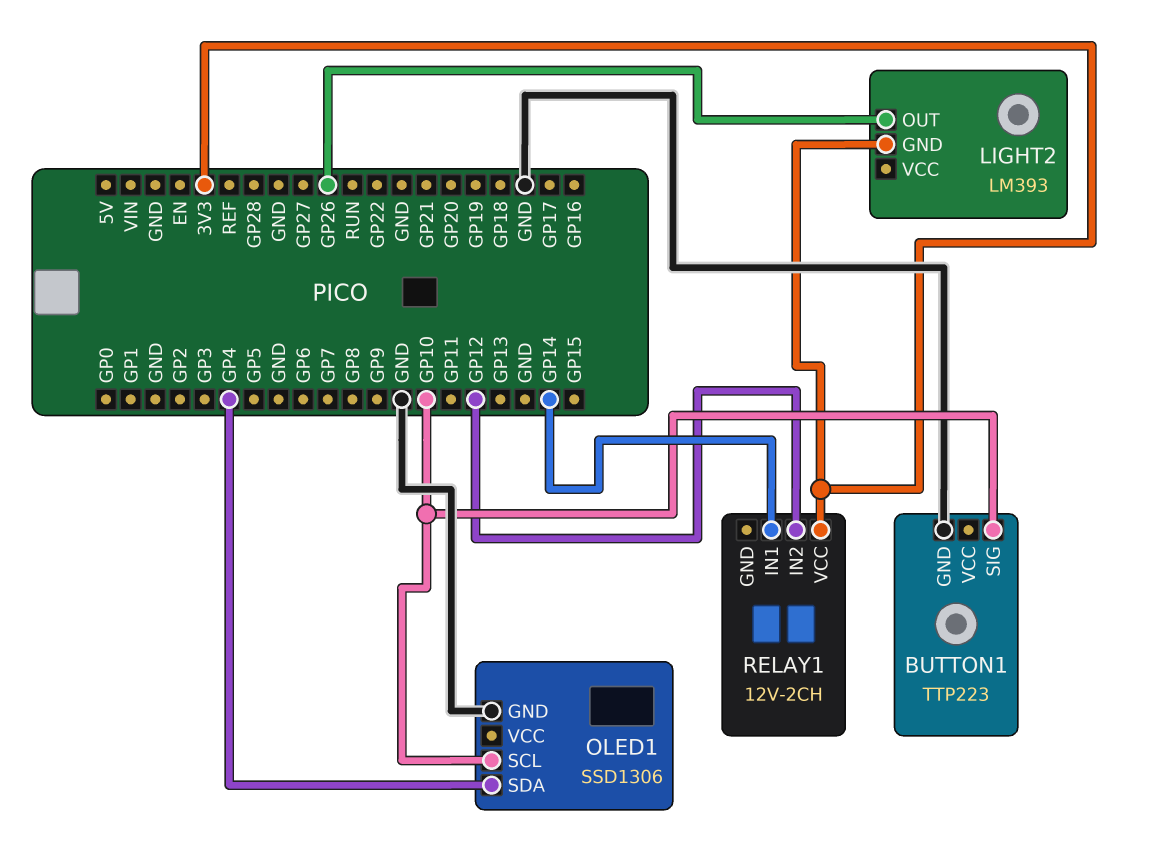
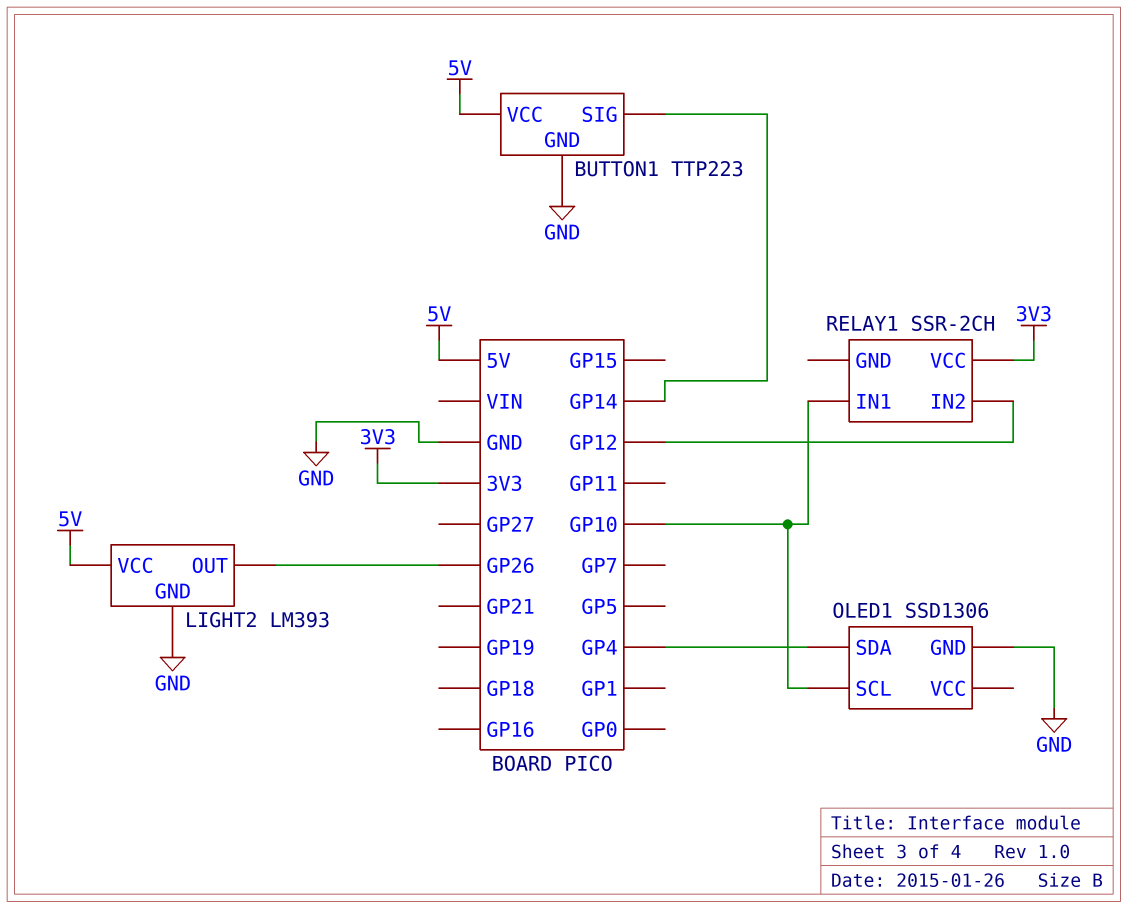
BUTTON1 pin SIG: GP10 -> GP14
BUTTON1 pin VCC: none -> 5V
LIGHT2 pin GND: 3V3 -> GND
LIGHT2 pin VCC: none -> 5V
RELAY1: 12V-2CH -> SSR-2CH
RELAY1 pin IN1: GP14 -> GP10

